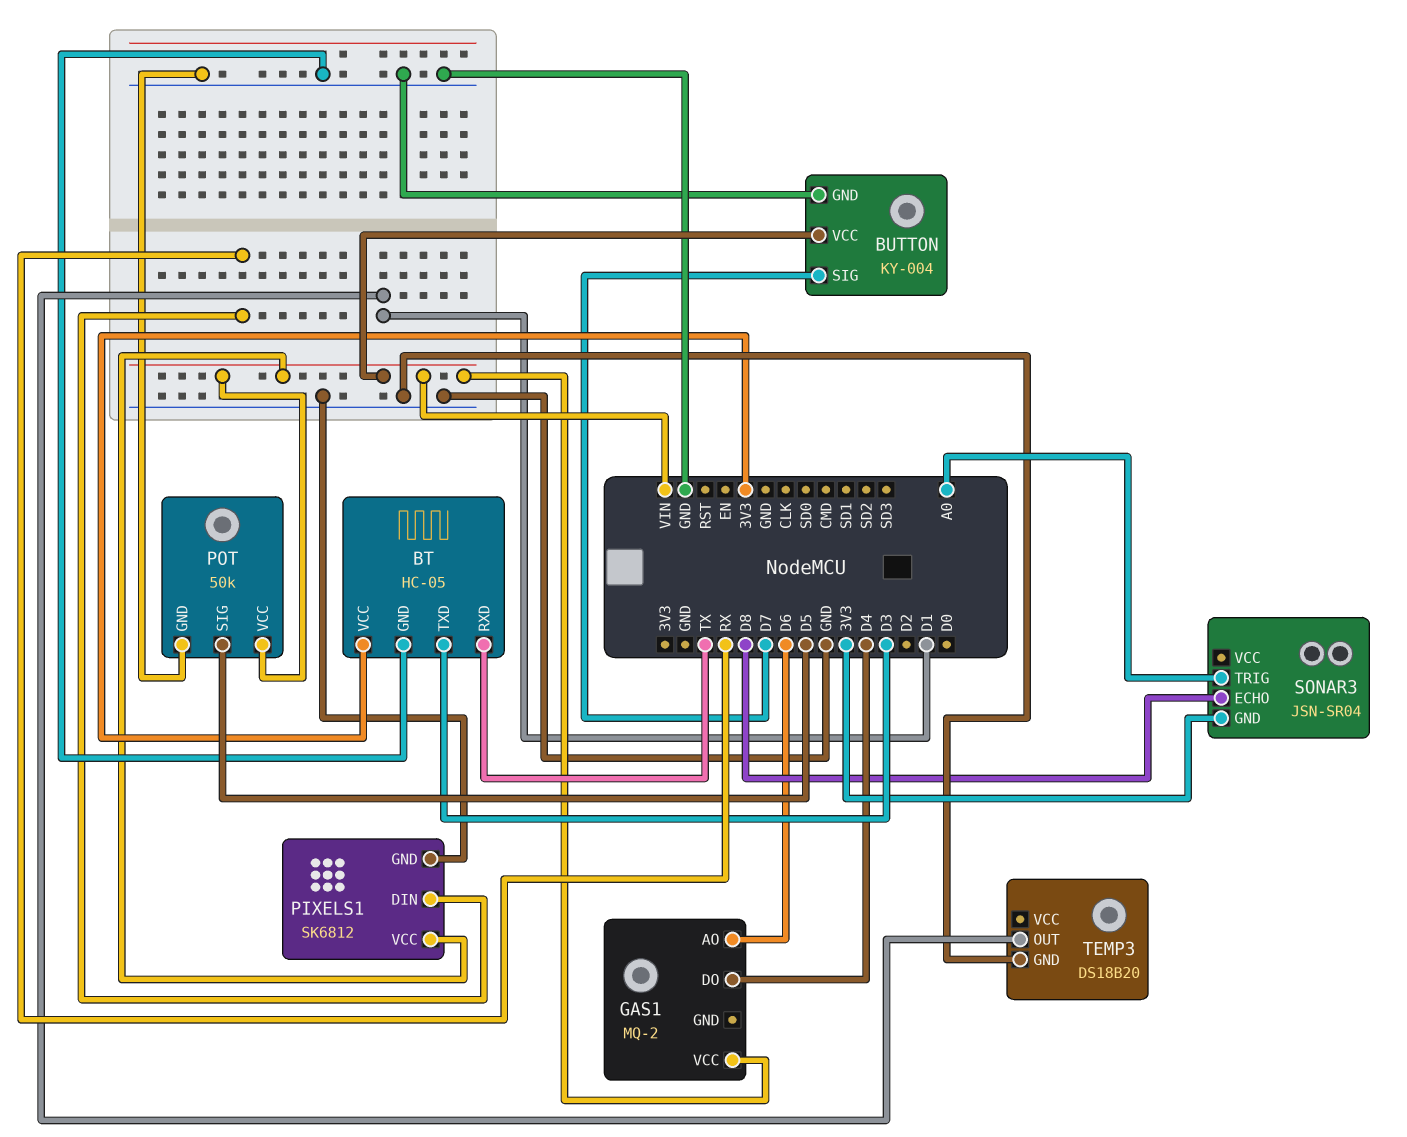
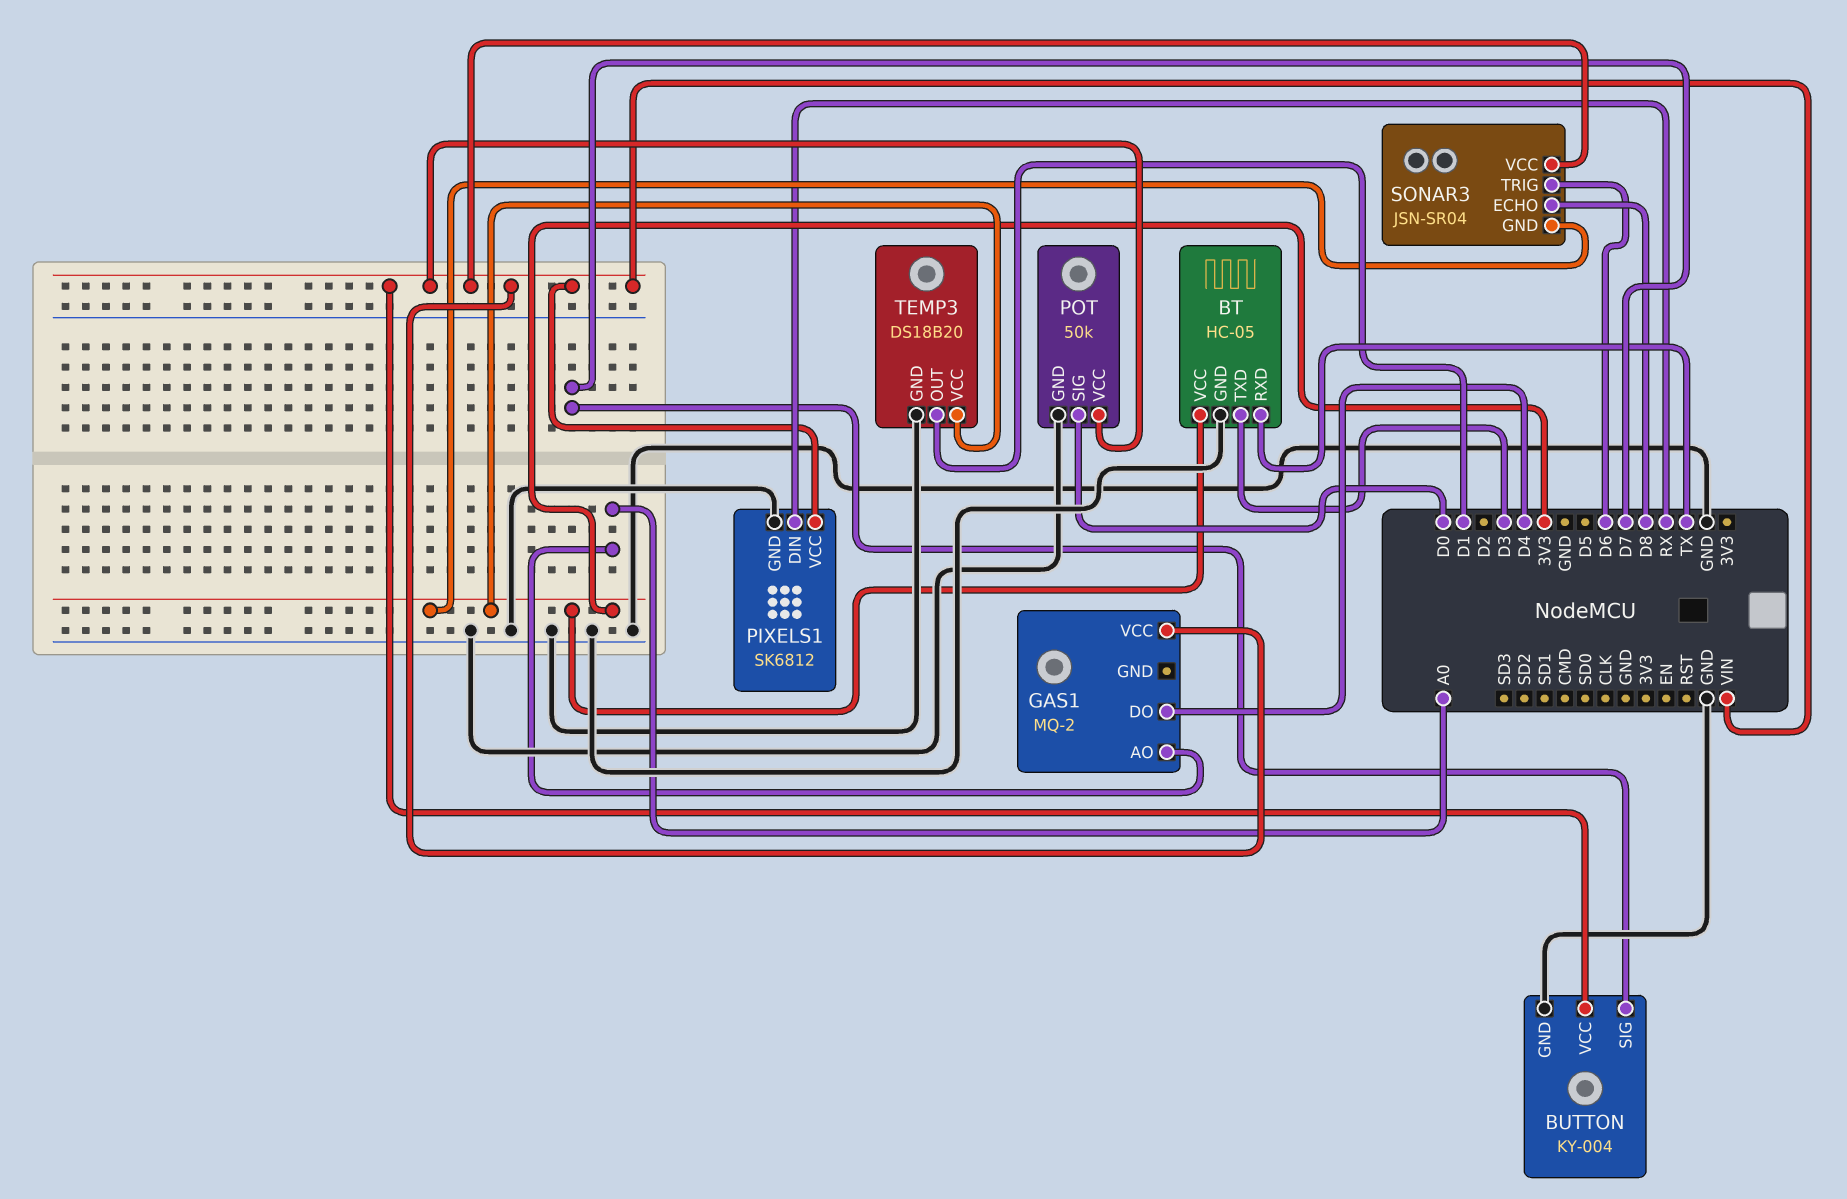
GAS1 pin AO: D6 -> A0
POT pin SIG: D5 -> D0
SONAR3 pin TRIG: A0 -> D6
SONAR3 pin VCC: none -> VIN
TEMP3 pin VCC: none -> 3V3

